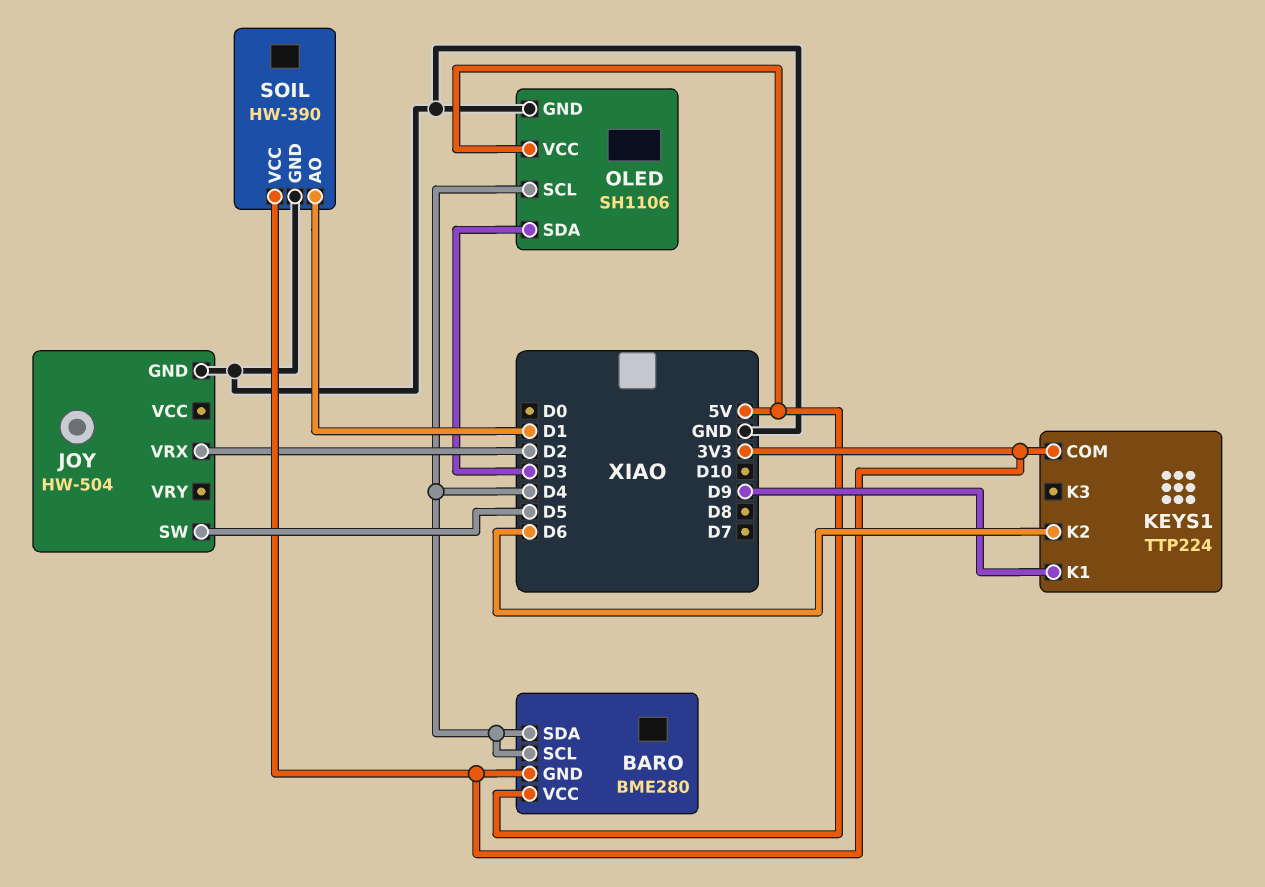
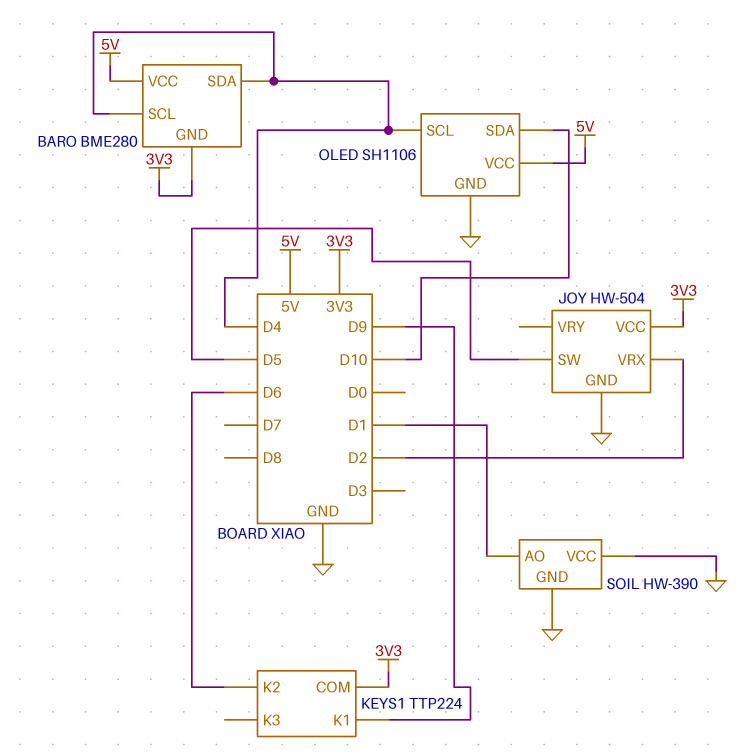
JOY pin VCC: none -> 3V3
OLED pin SDA: D3 -> D10
SOIL pin VCC: 3V3 -> GND

